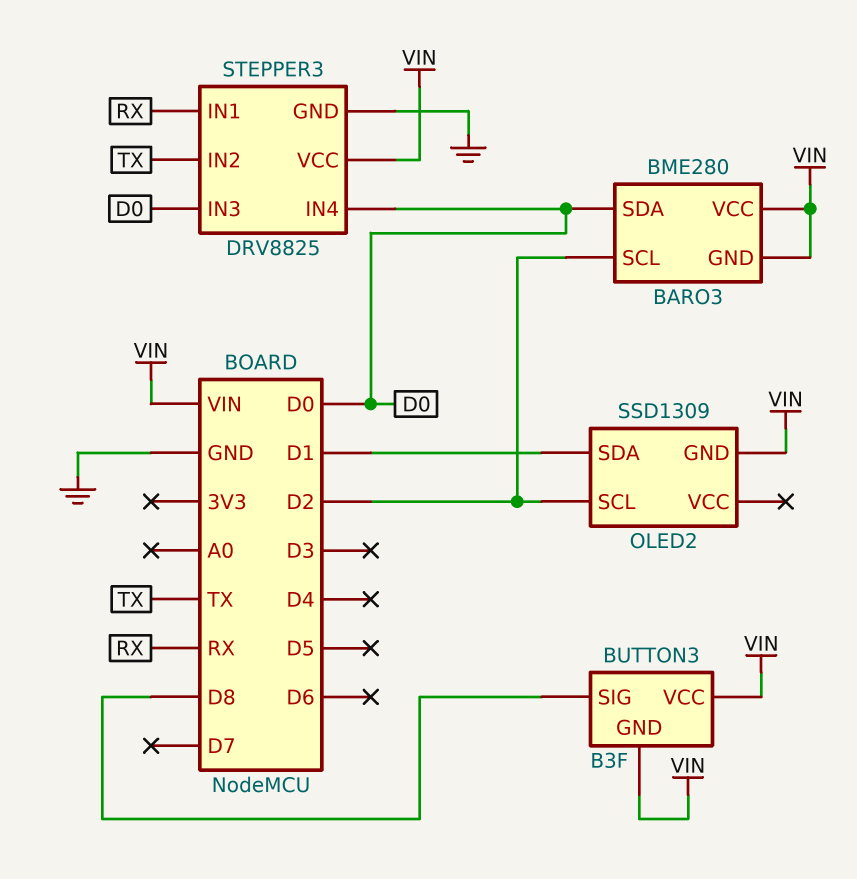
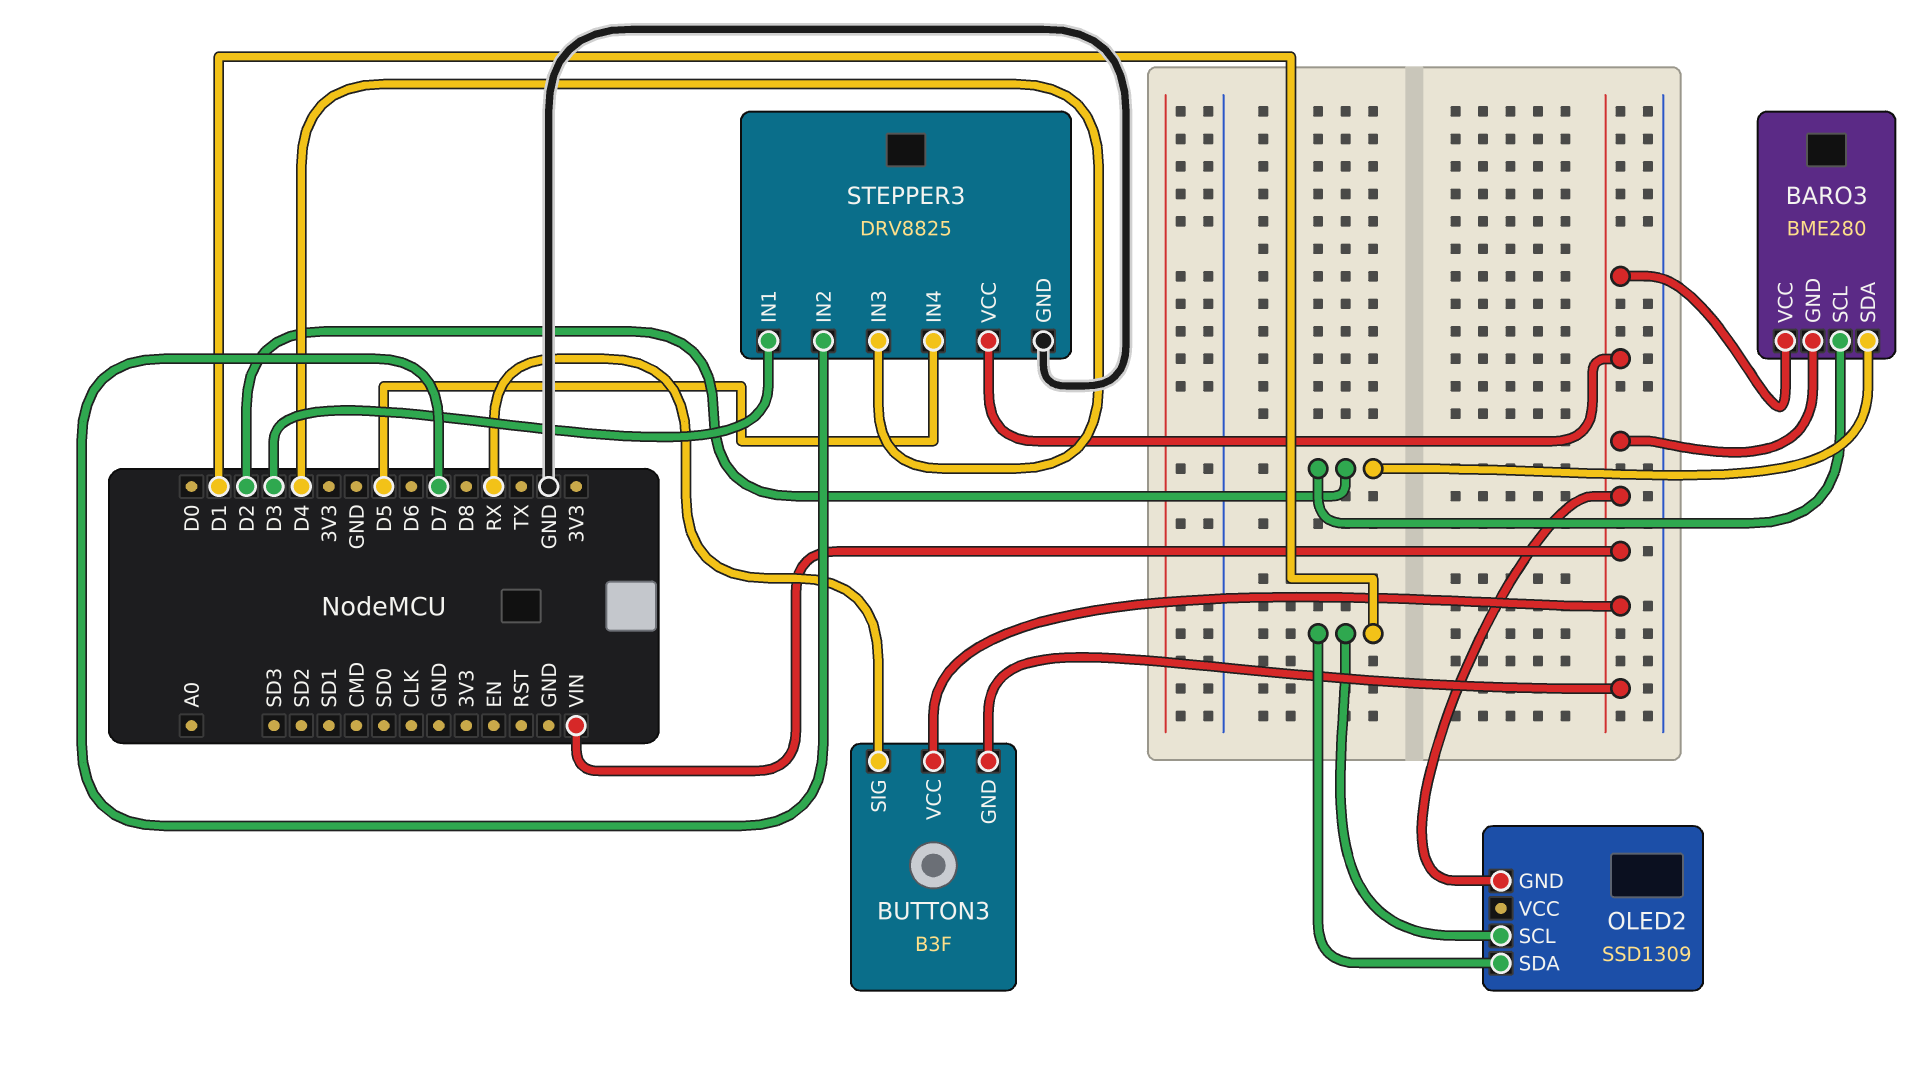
BARO3 pin SDA: D0 -> D2
BUTTON3 pin SIG: D8 -> RX
OLED2 pin SCL: D2 -> D1
STEPPER3 pin IN1: RX -> D3
STEPPER3 pin IN2: TX -> D7
STEPPER3 pin IN3: D0 -> D4
STEPPER3 pin IN4: D0 -> D5

